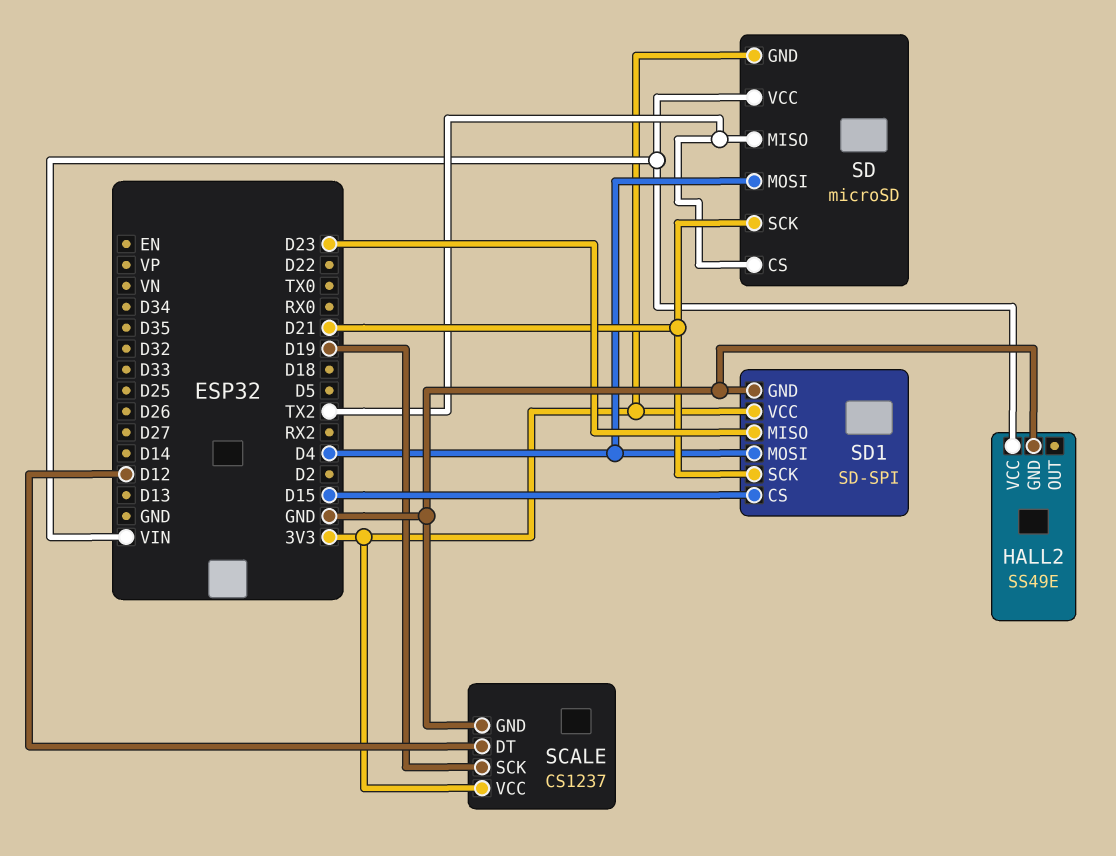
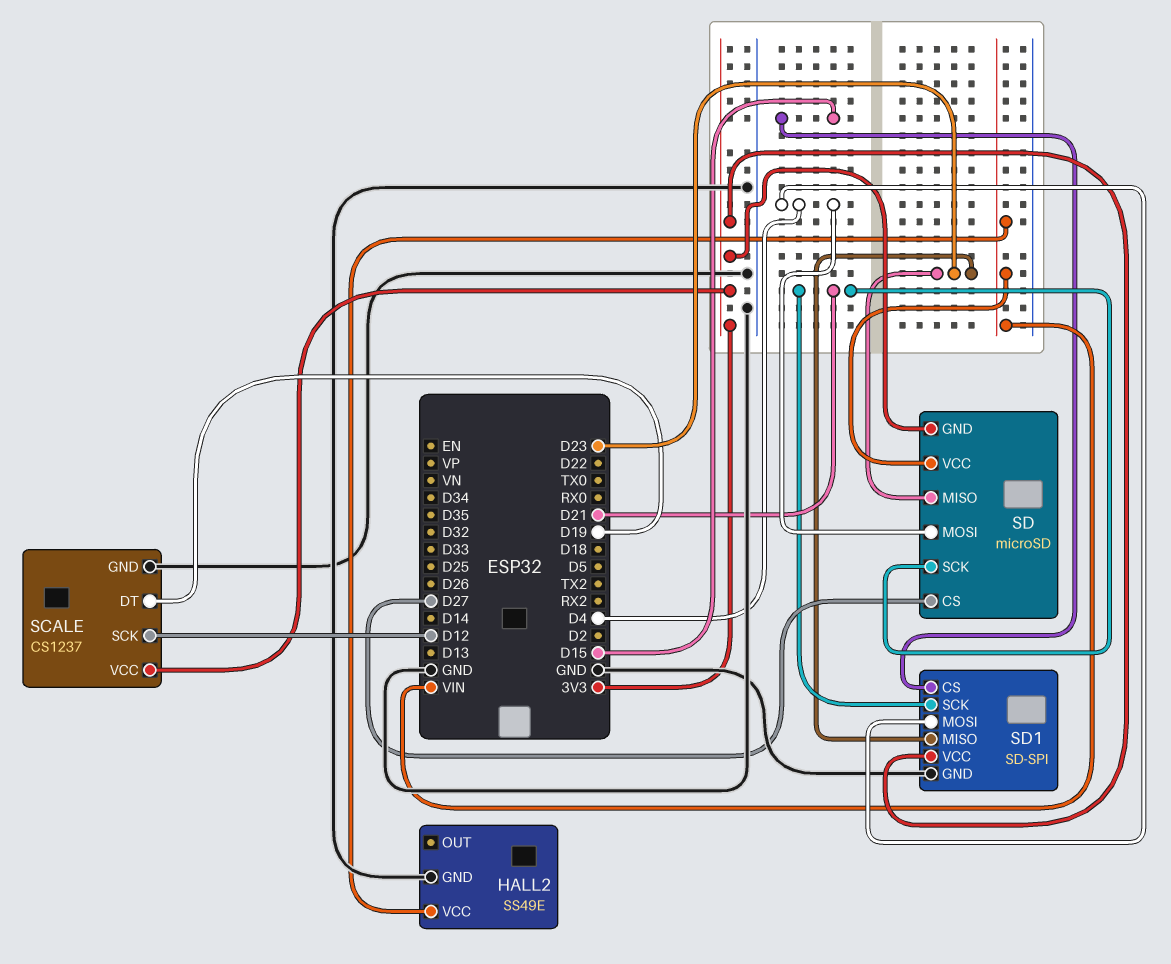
SCALE pin DT: D12 -> D19
SCALE pin SCK: D19 -> D12
SD pin CS: TX2 -> D27
SD pin MISO: TX2 -> D23

